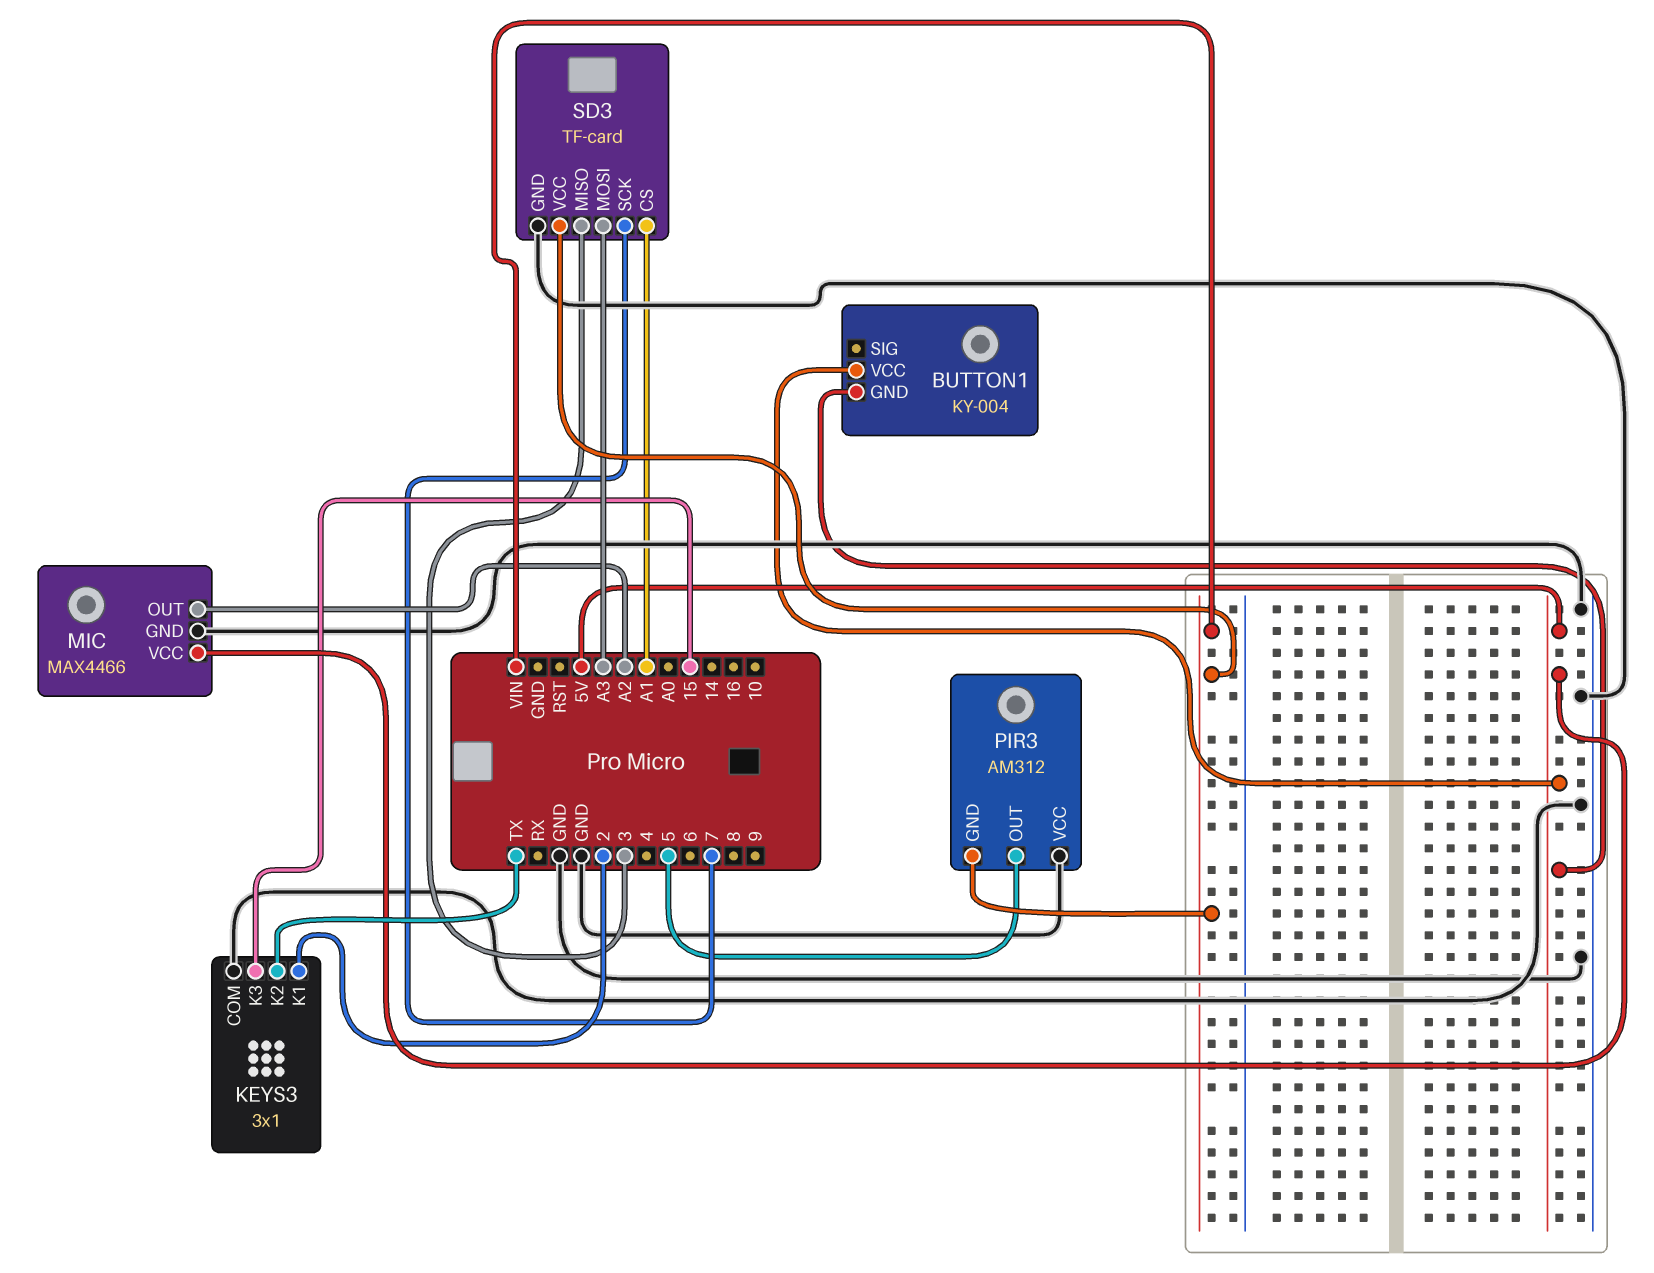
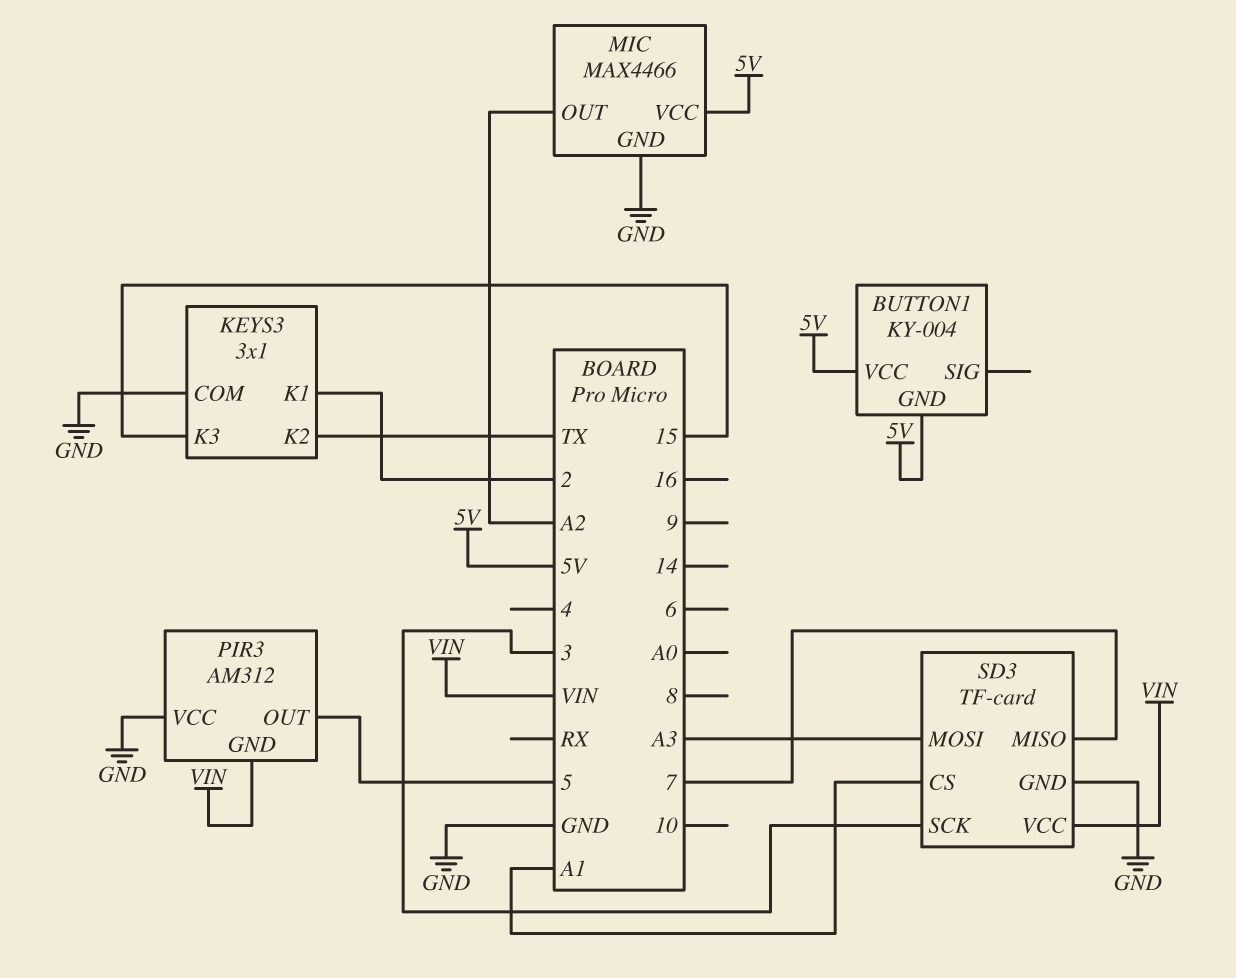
SD3 pin MISO: 3 -> 7
SD3 pin SCK: 7 -> 3

